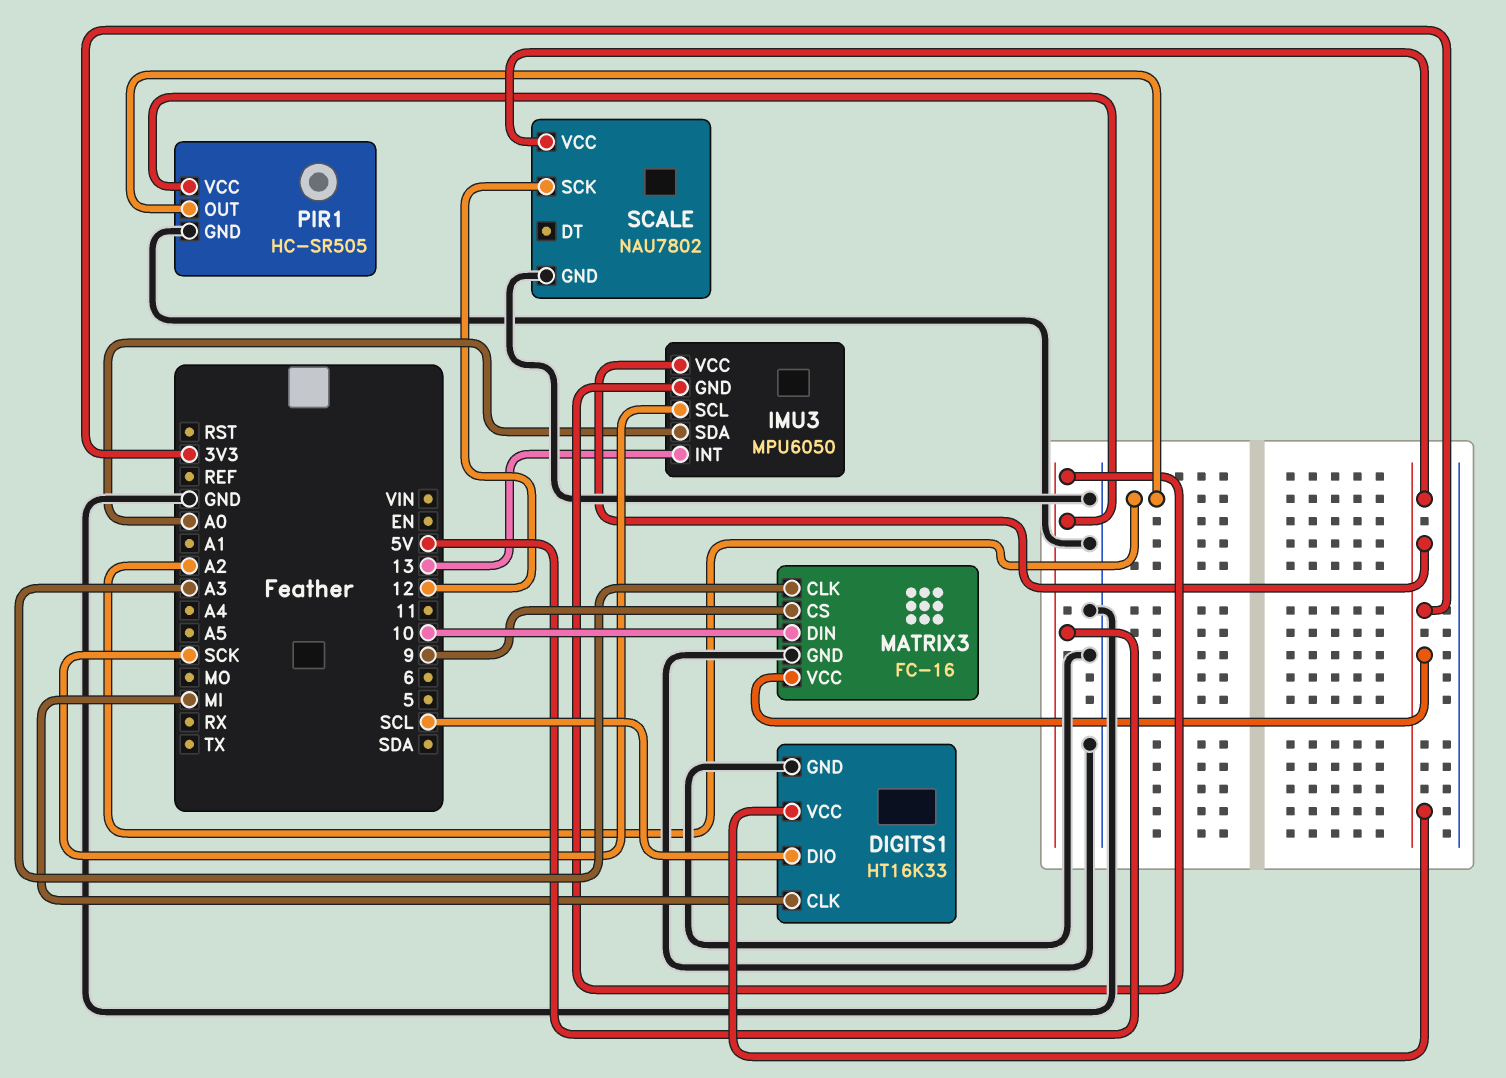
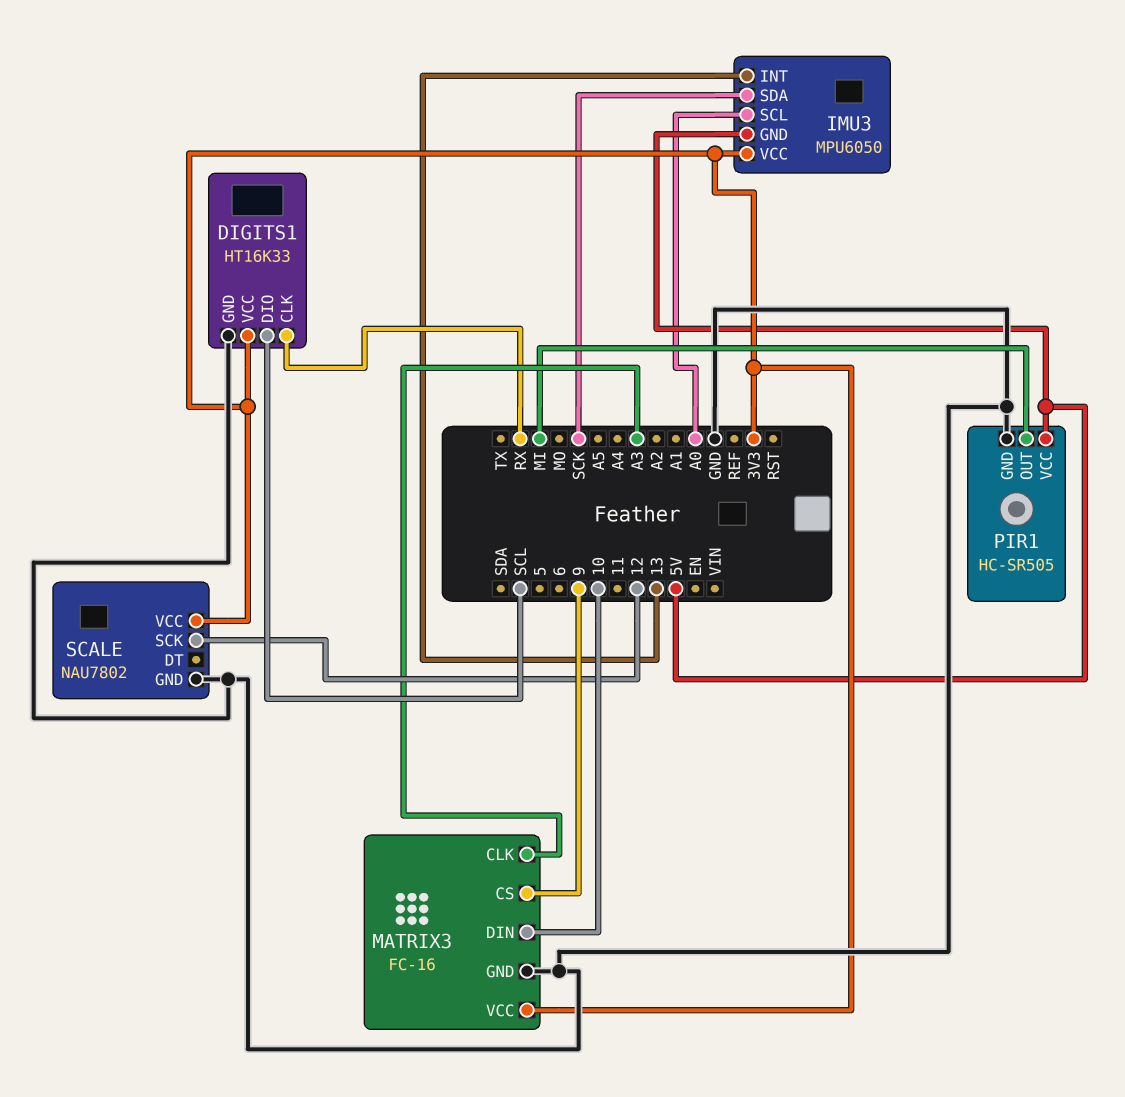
DIGITS1 pin CLK: MI -> RX
IMU3 pin SCL: SCK -> A0
IMU3 pin SDA: A0 -> SCK
PIR1 pin OUT: A2 -> MI

